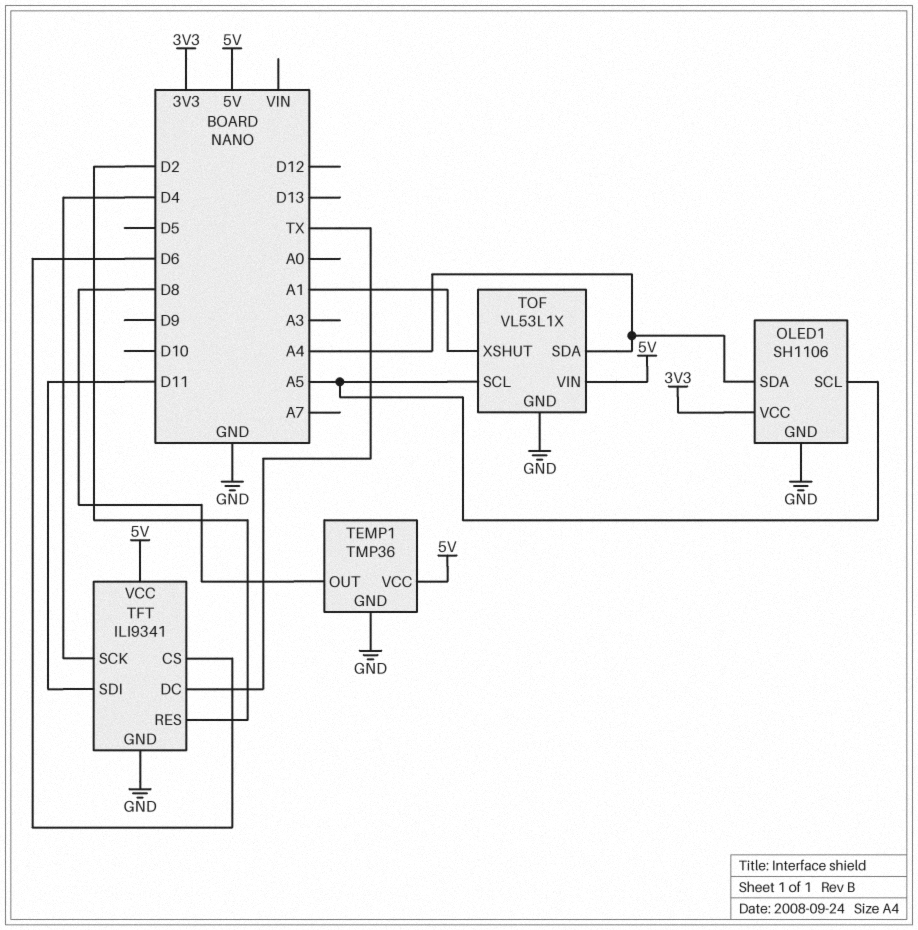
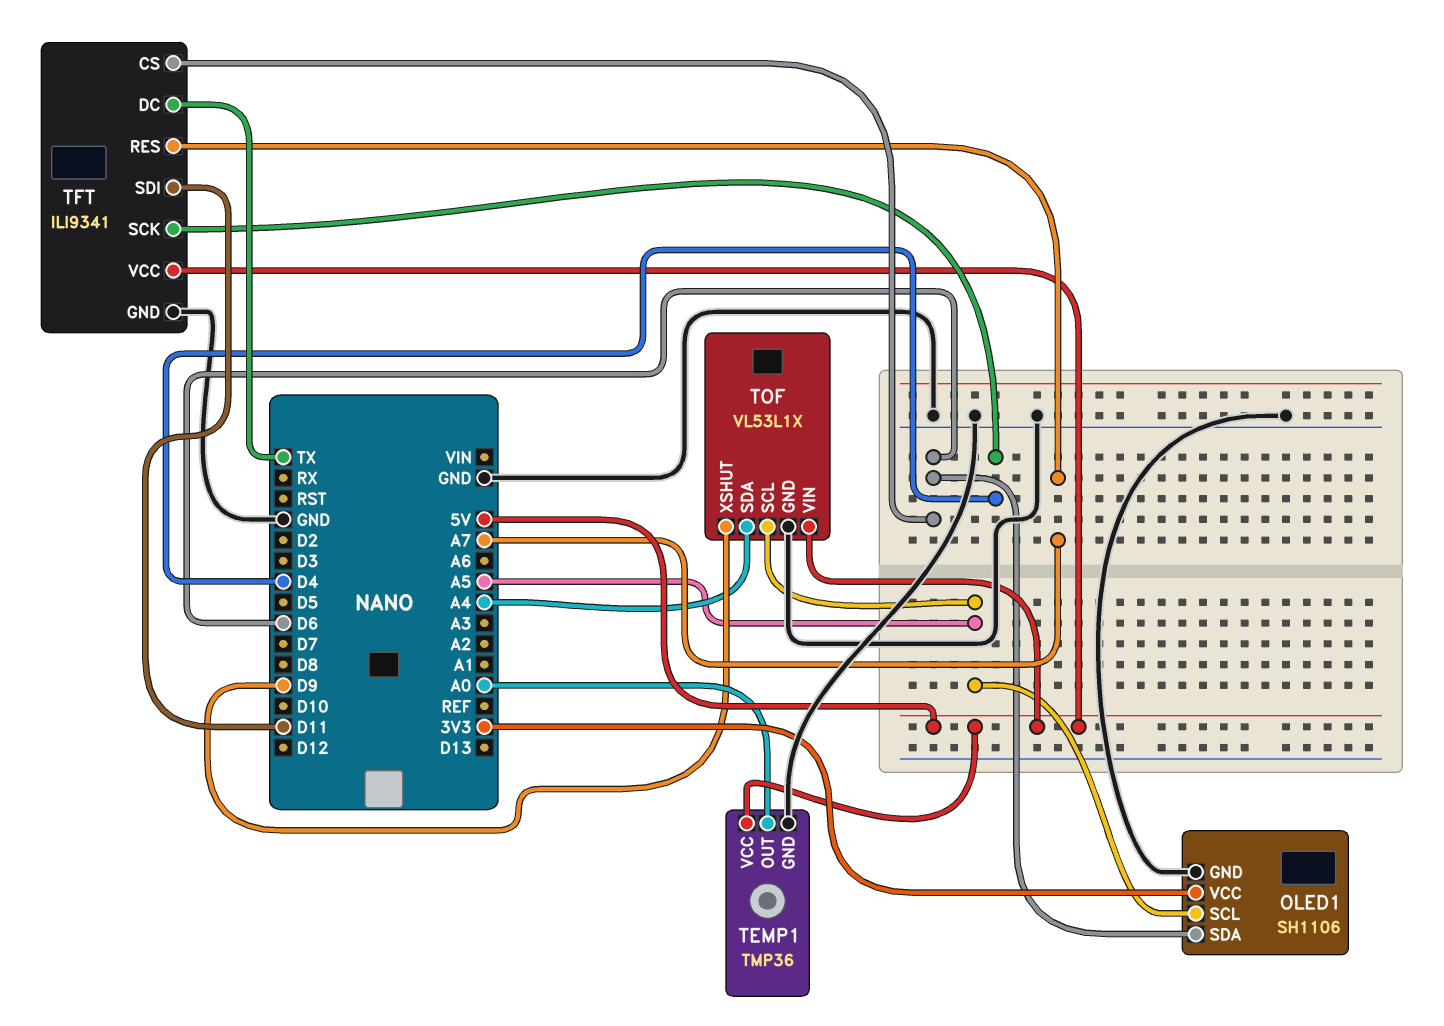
OLED1 pin SDA: A4 -> D6
TEMP1 pin OUT: D8 -> A0
TFT pin RES: D2 -> A7
TOF pin XSHUT: A1 -> D9

